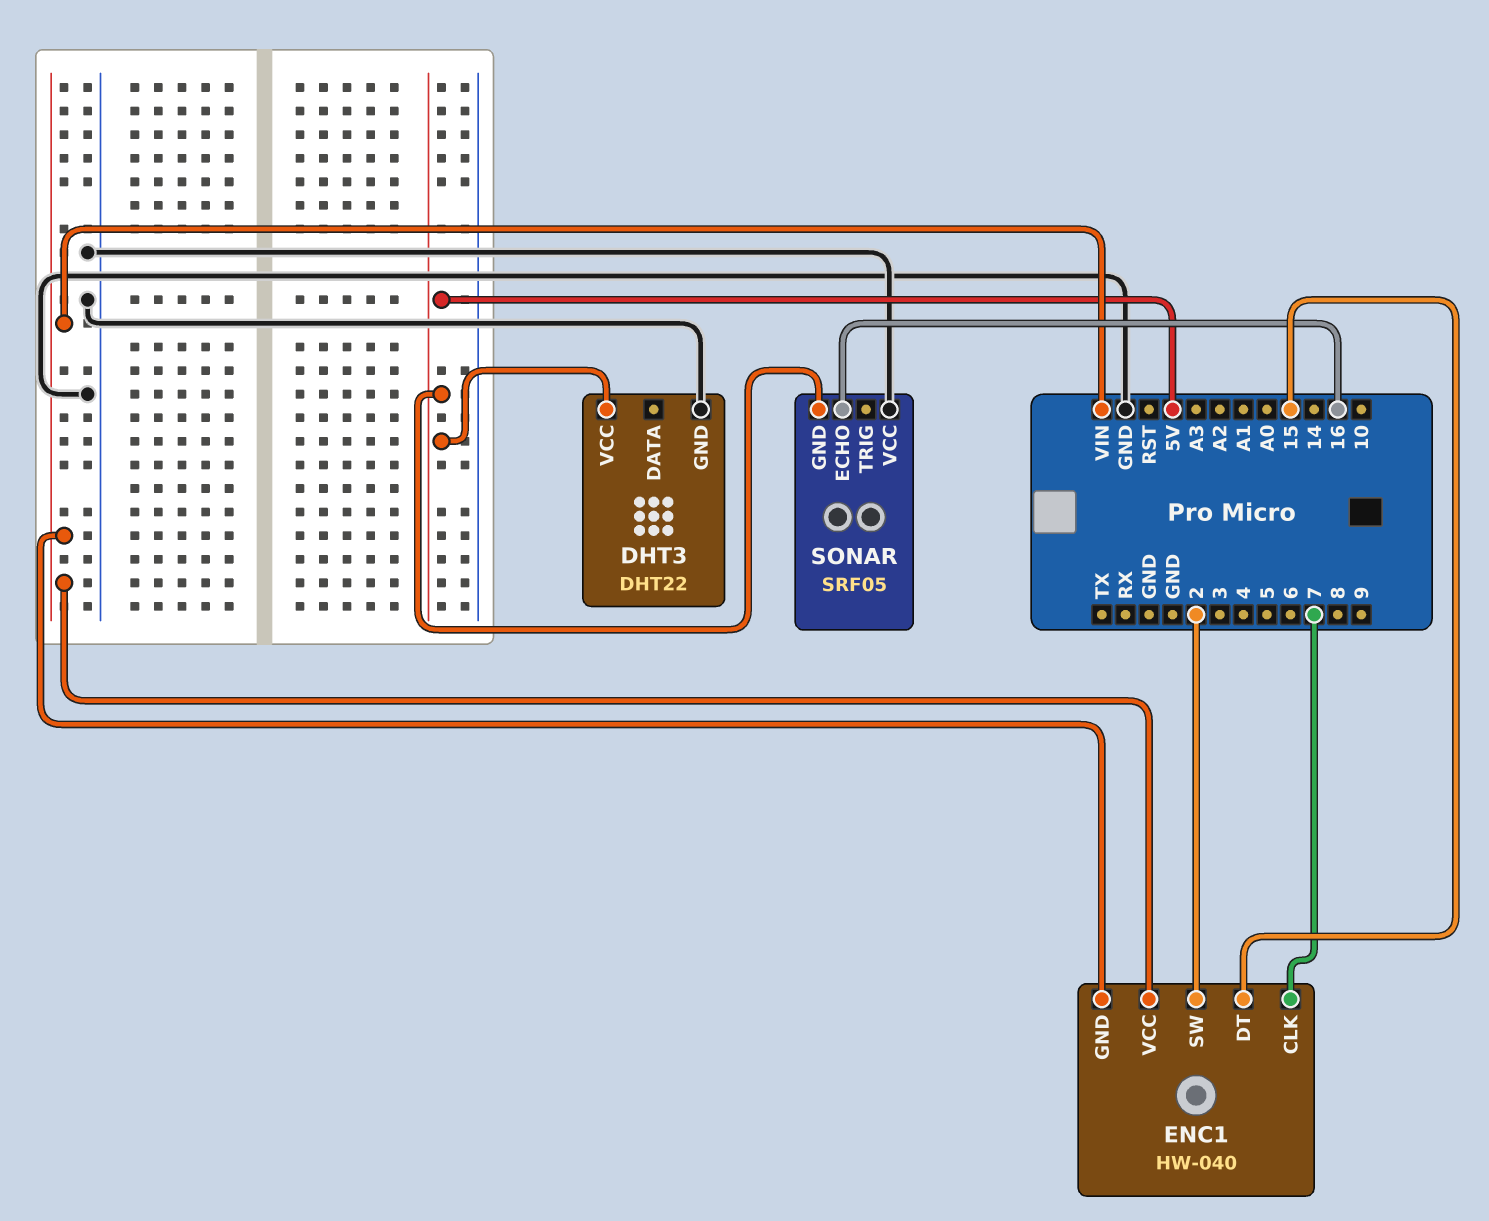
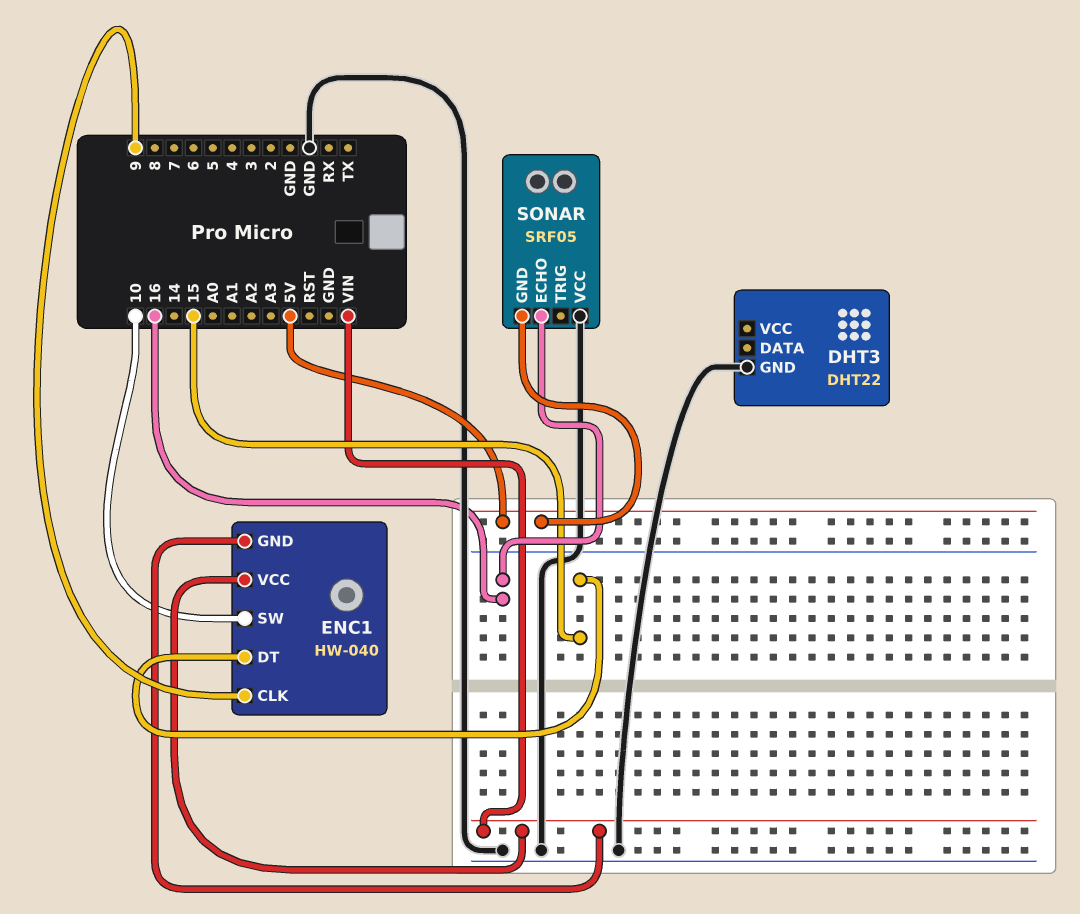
DHT3 pin VCC: 5V -> none
ENC1 pin CLK: 7 -> 9
ENC1 pin SW: 2 -> 10

